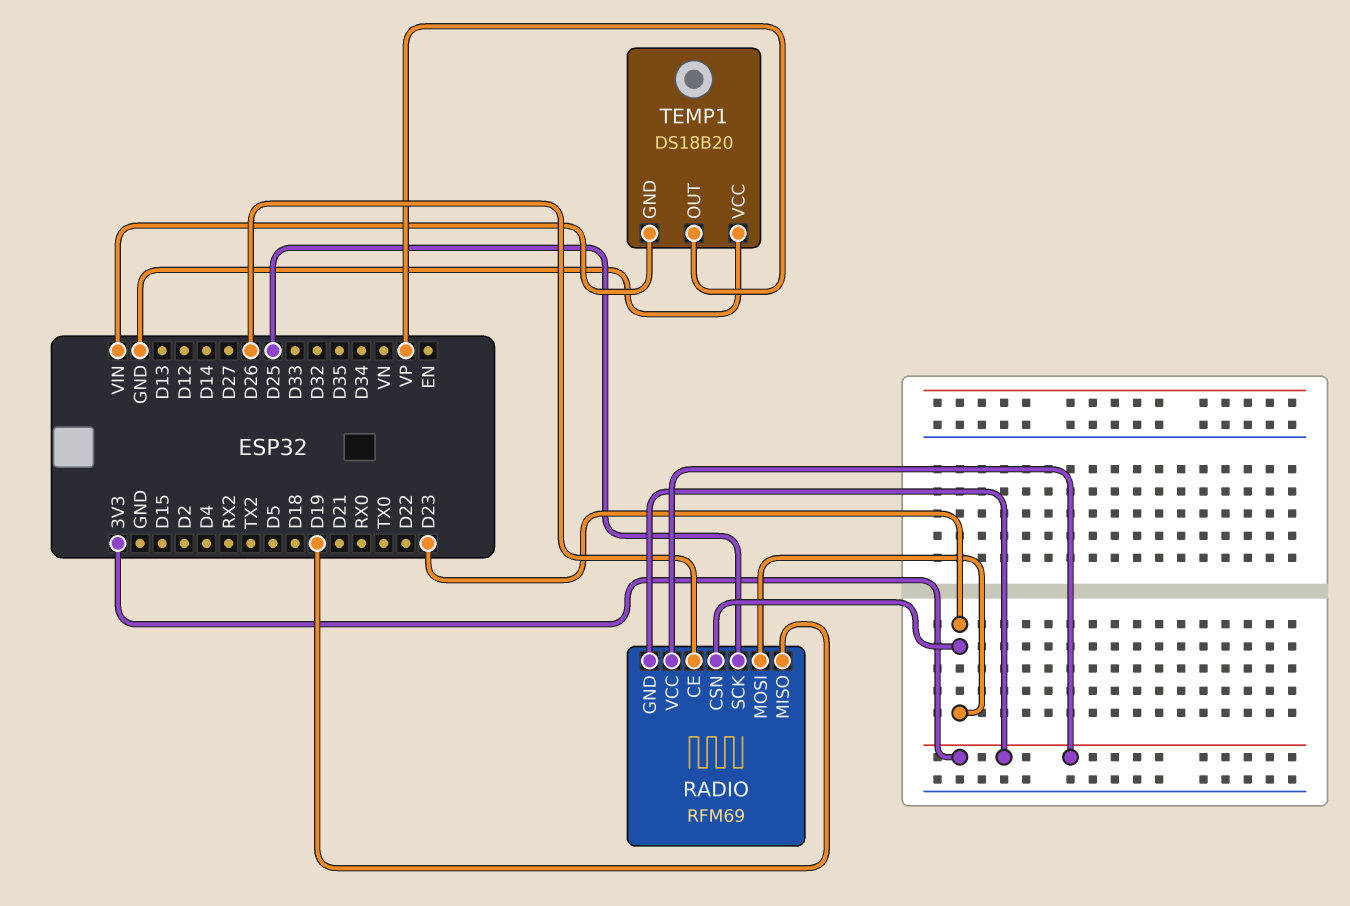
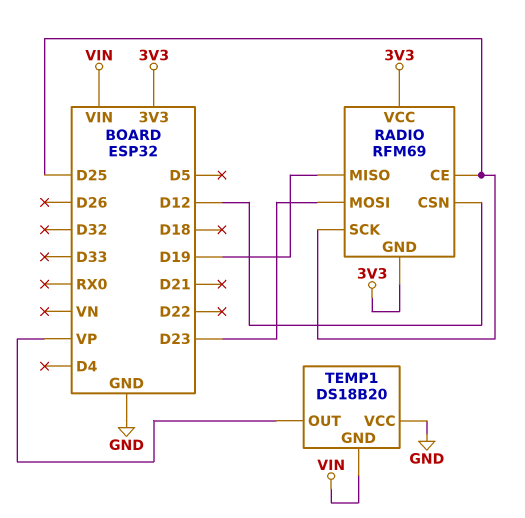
RADIO pin CE: D26 -> D25
RADIO pin CSN: D23 -> D12

